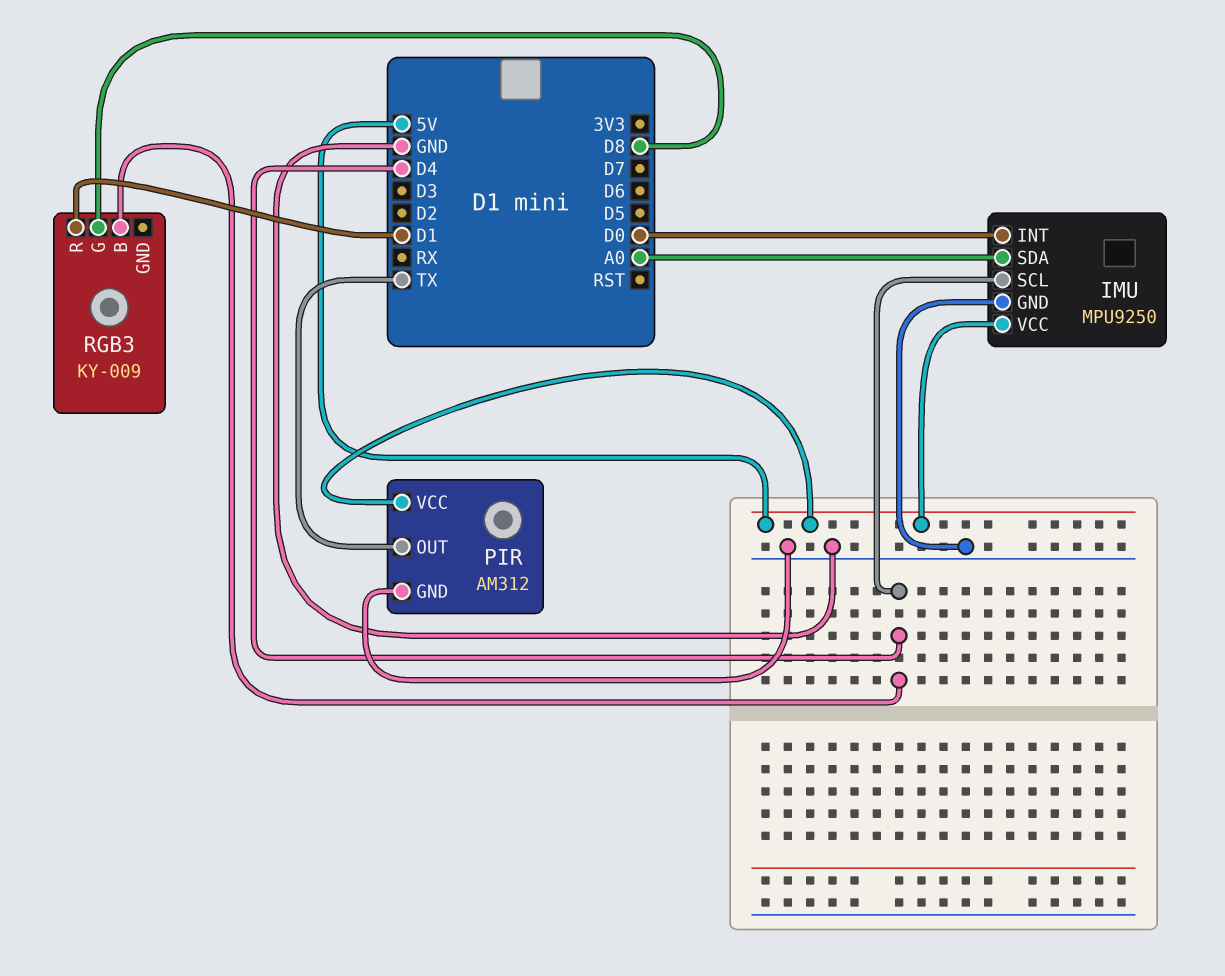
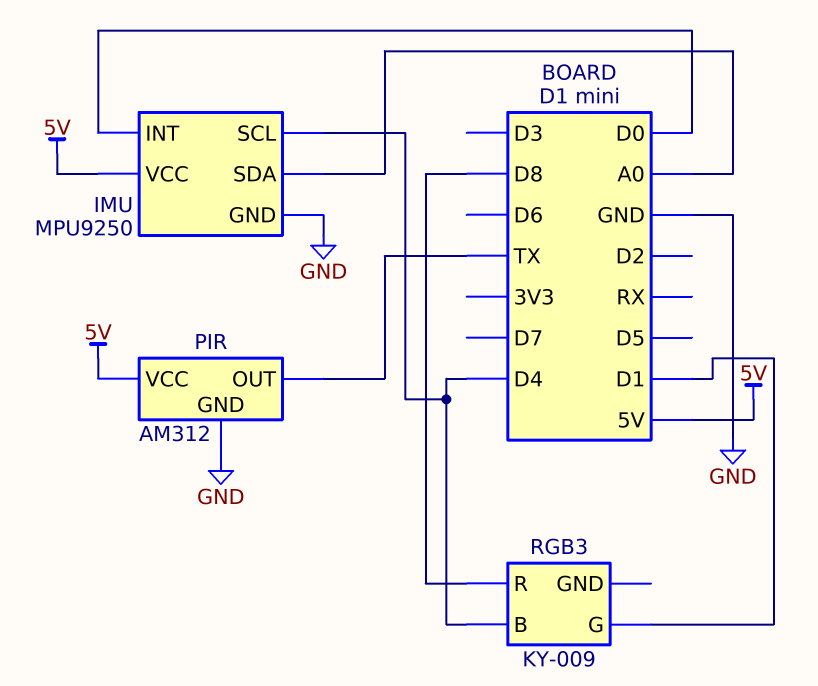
RGB3 pin G: D8 -> D1
RGB3 pin R: D1 -> D8

